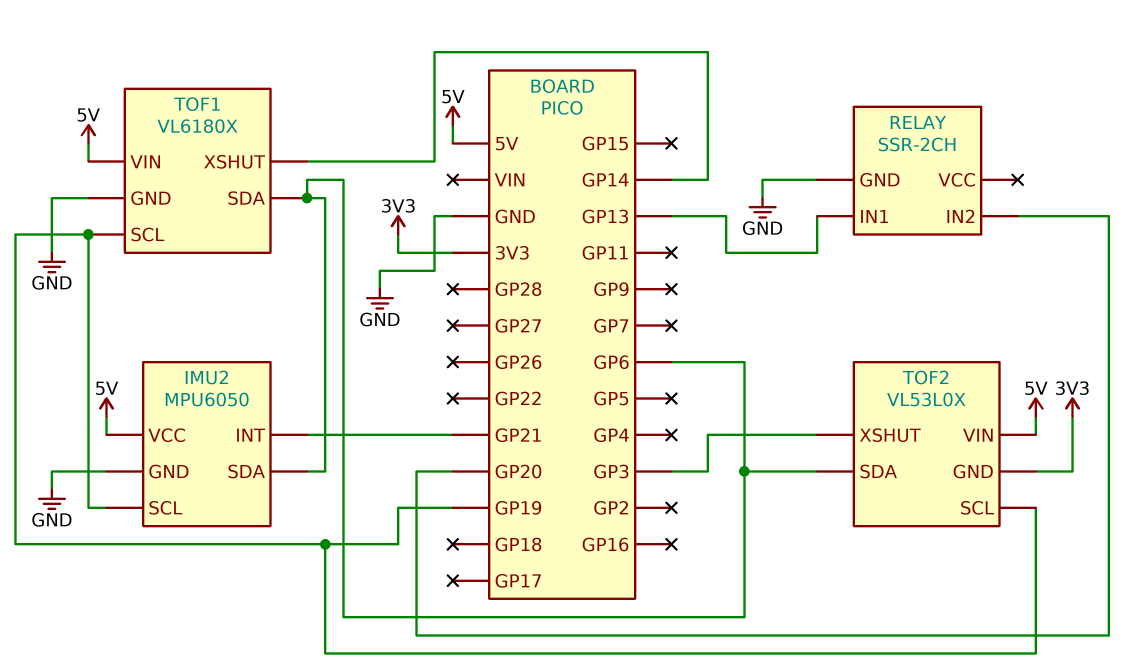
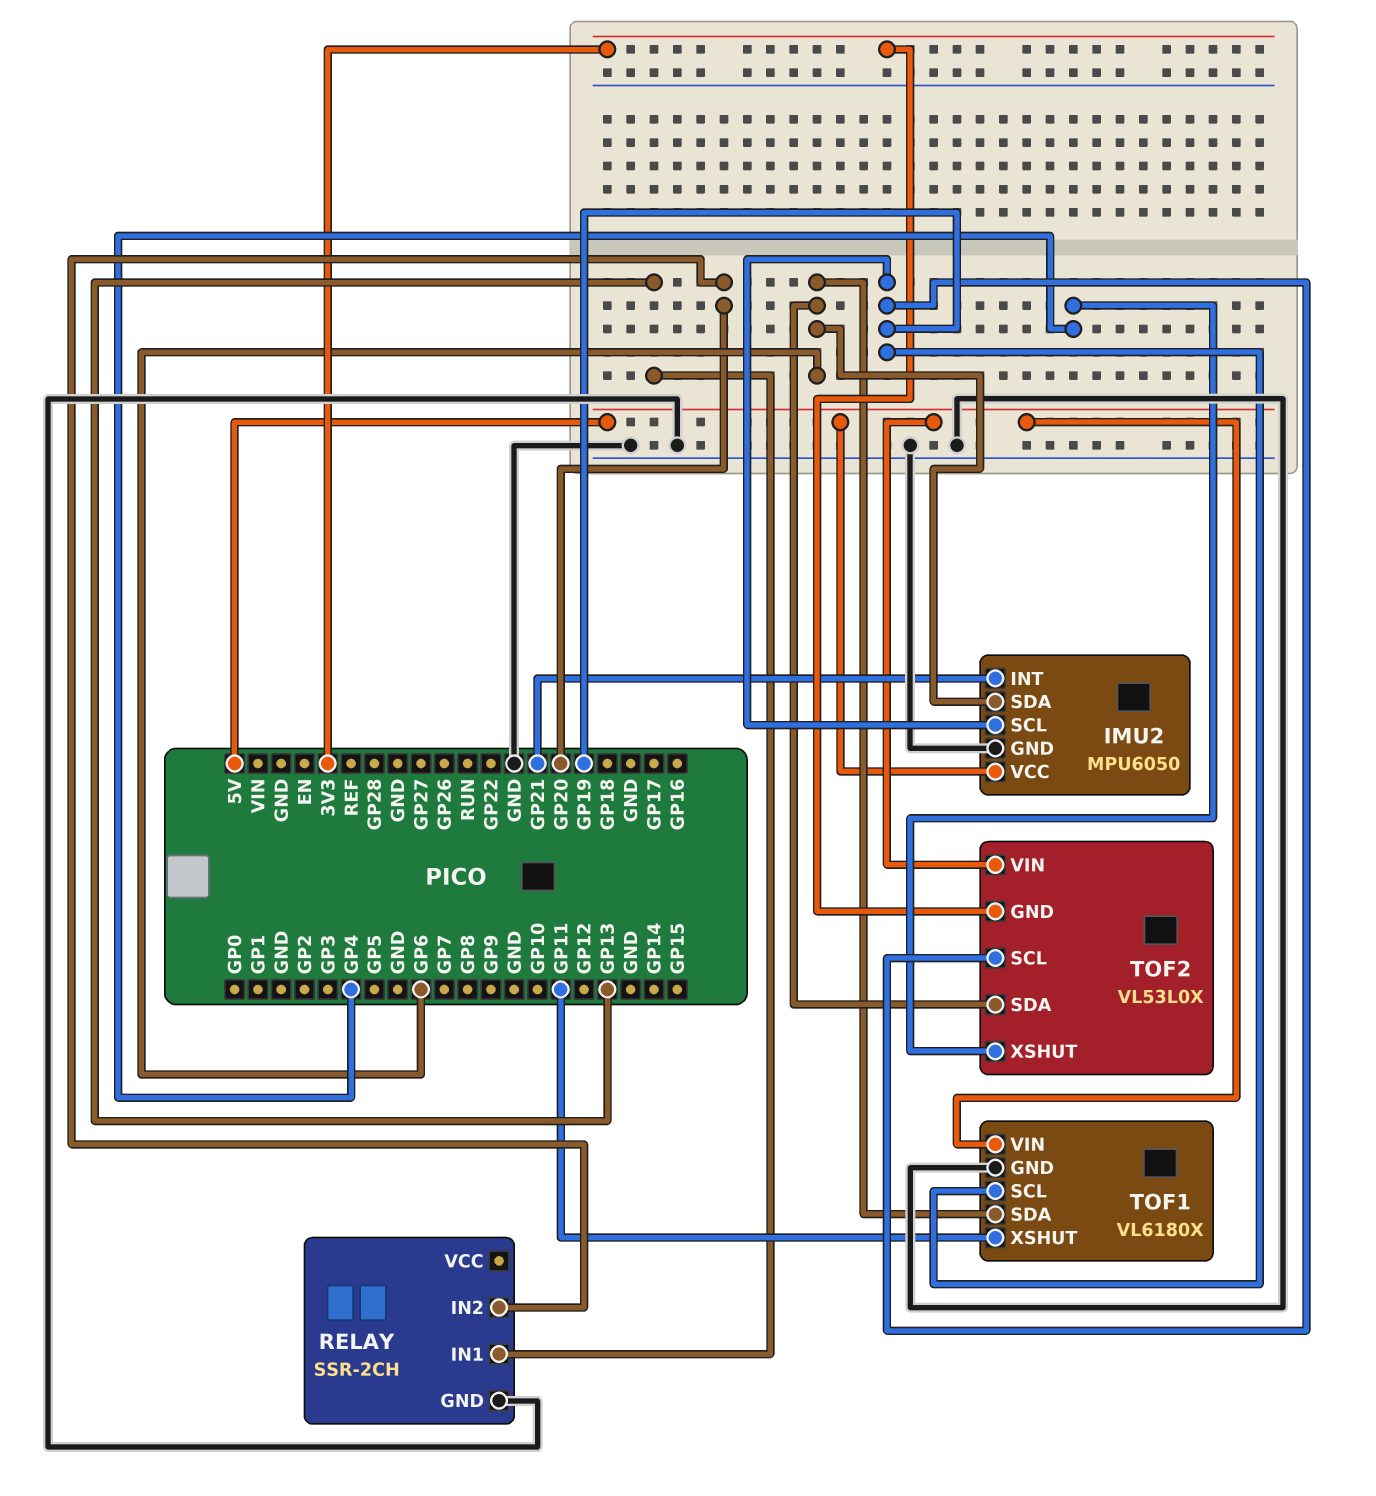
TOF1 pin XSHUT: GP14 -> GP11
TOF2 pin XSHUT: GP3 -> GP4

